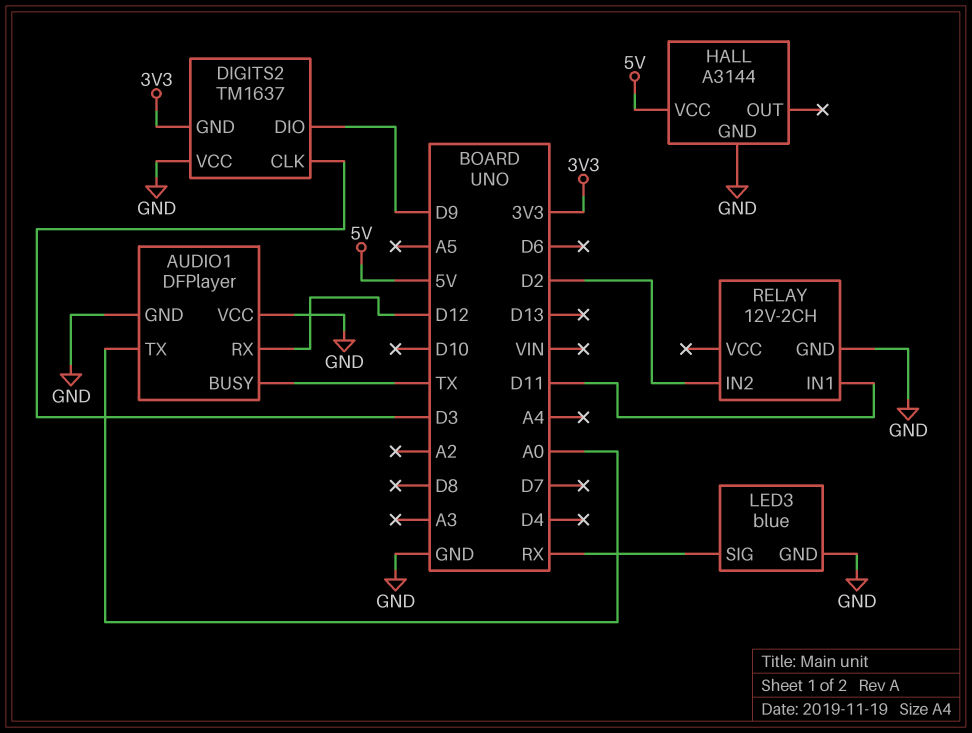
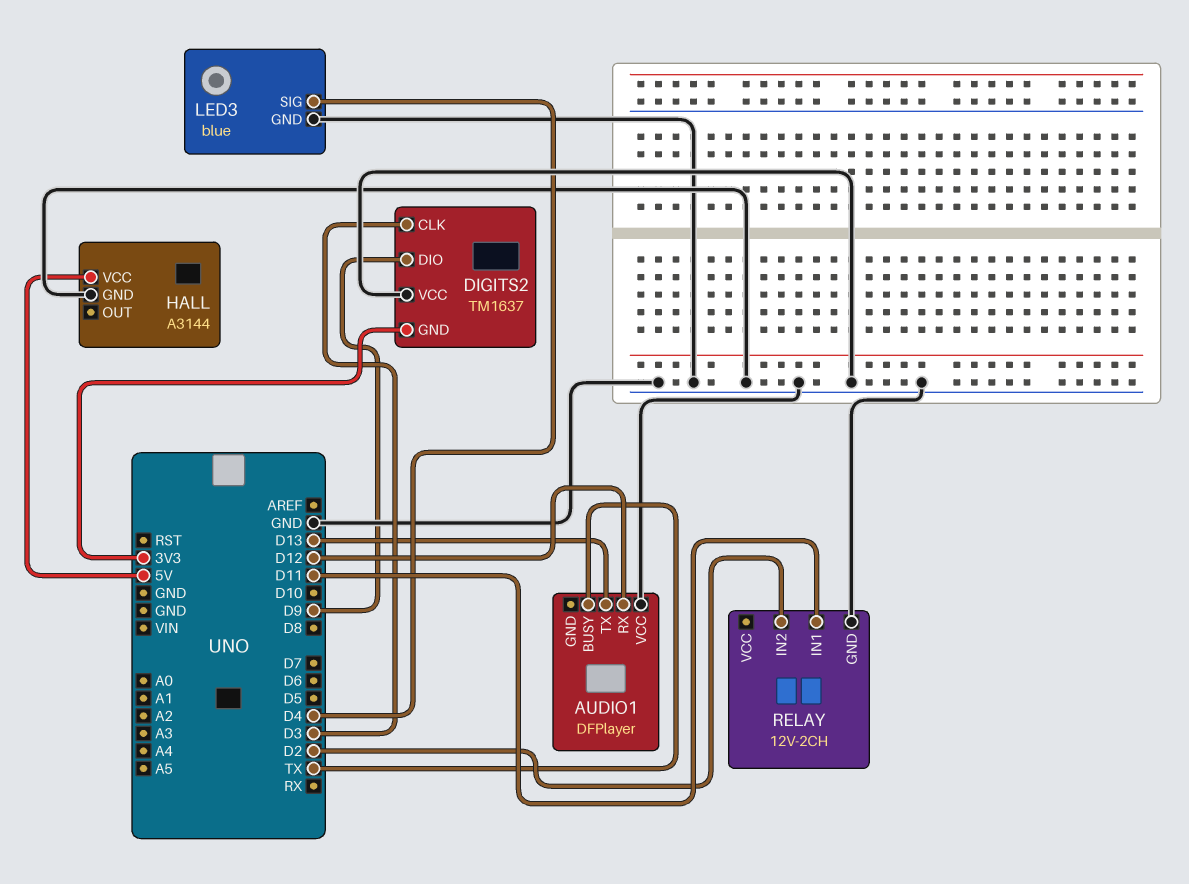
AUDIO1 pin GND: GND -> none
AUDIO1 pin TX: A0 -> D13
LED3 pin SIG: RX -> D4

